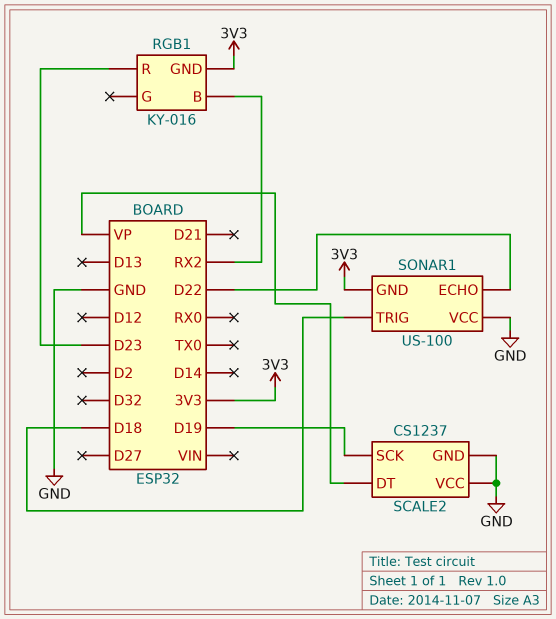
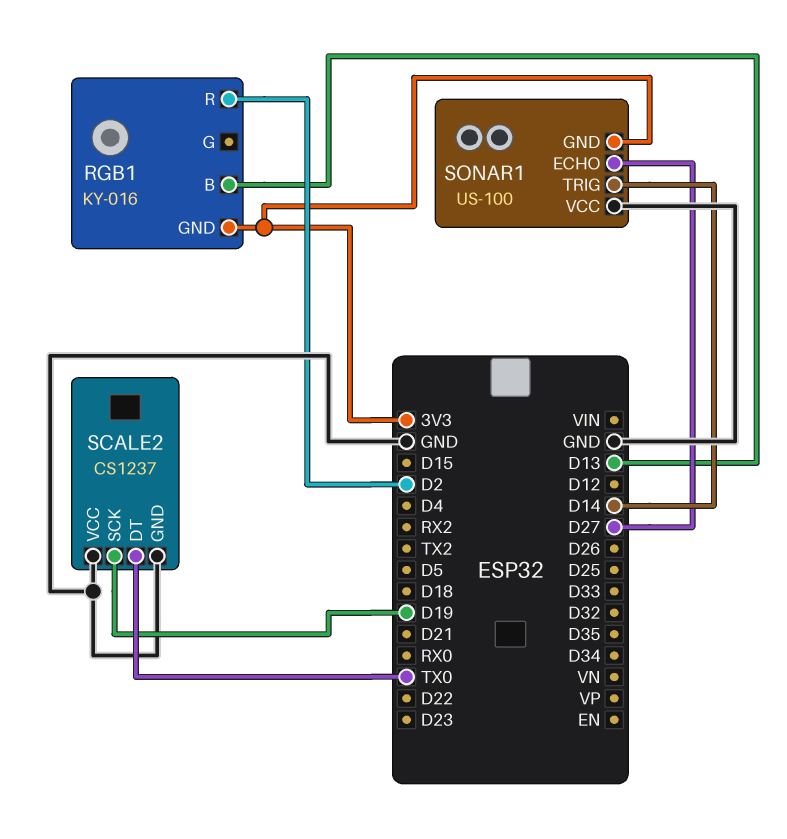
RGB1 pin B: RX2 -> D13
RGB1 pin R: D23 -> D2
SCALE2 pin DT: VP -> TX0
SONAR1 pin ECHO: D22 -> D27
SONAR1 pin TRIG: D18 -> D14

